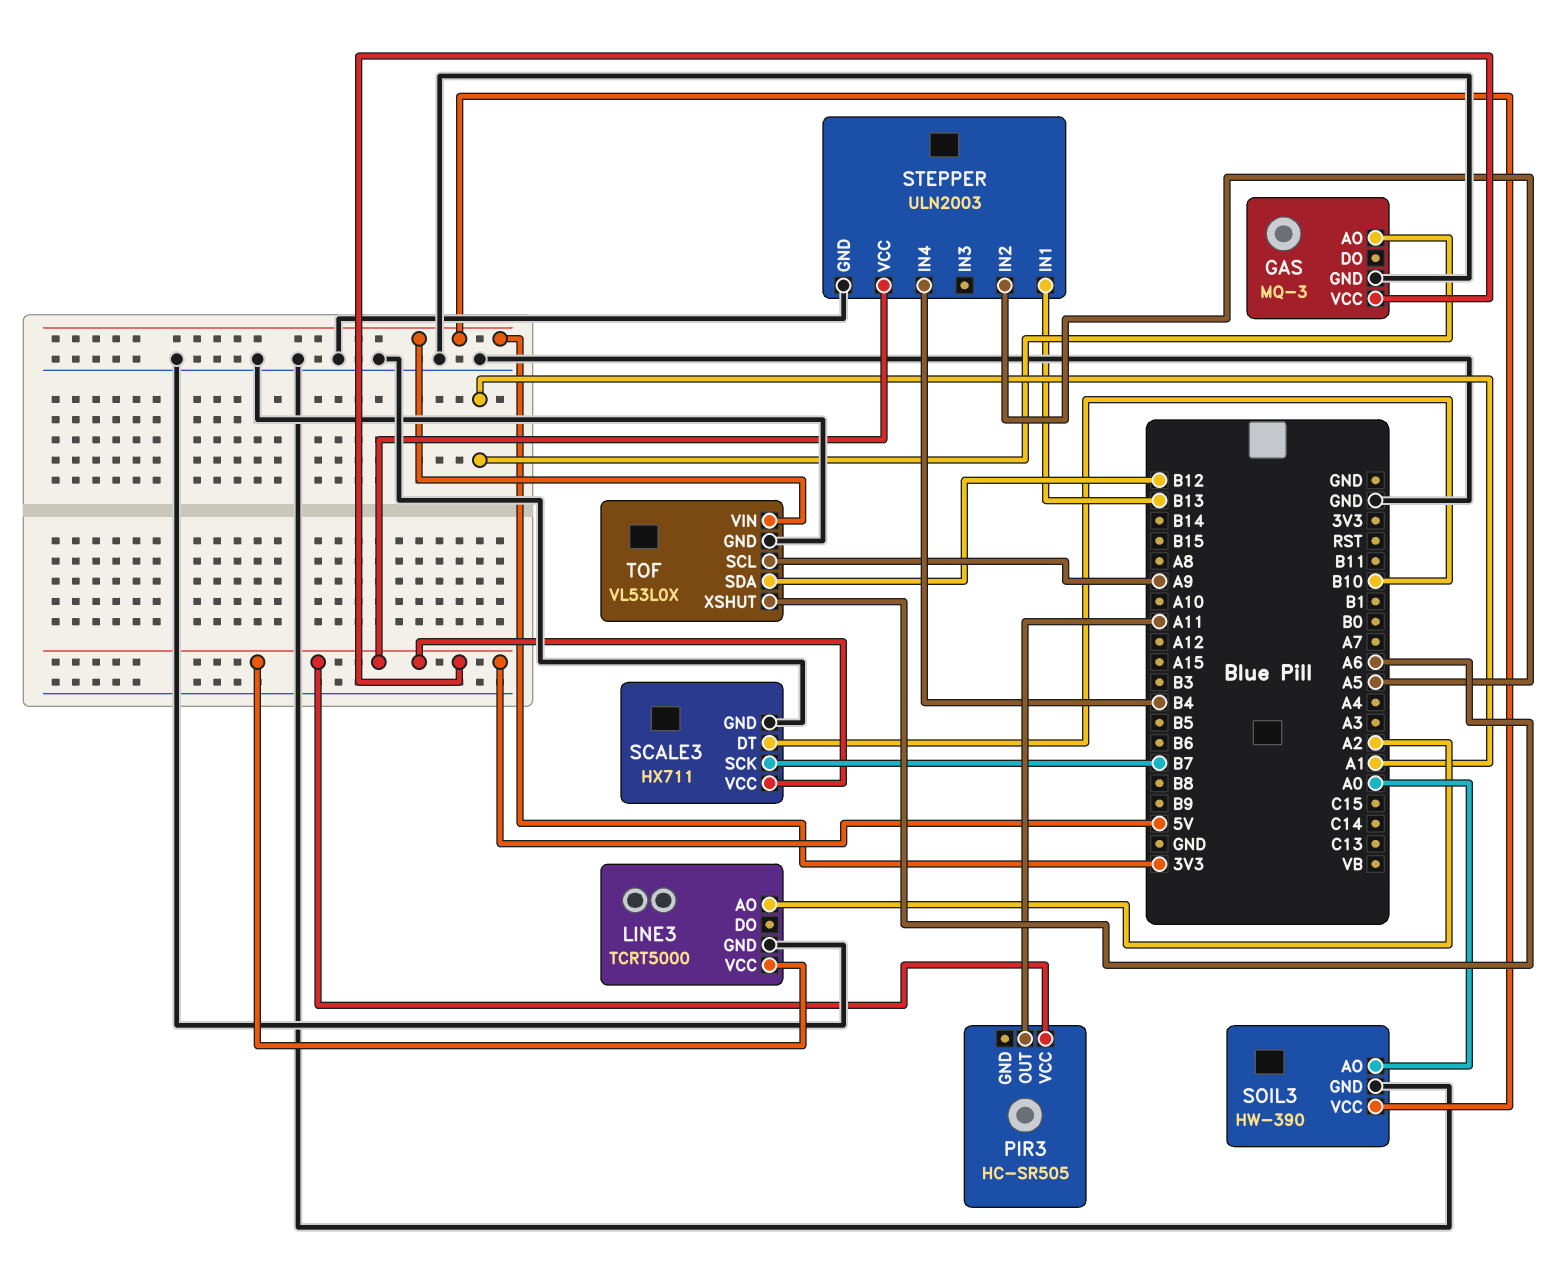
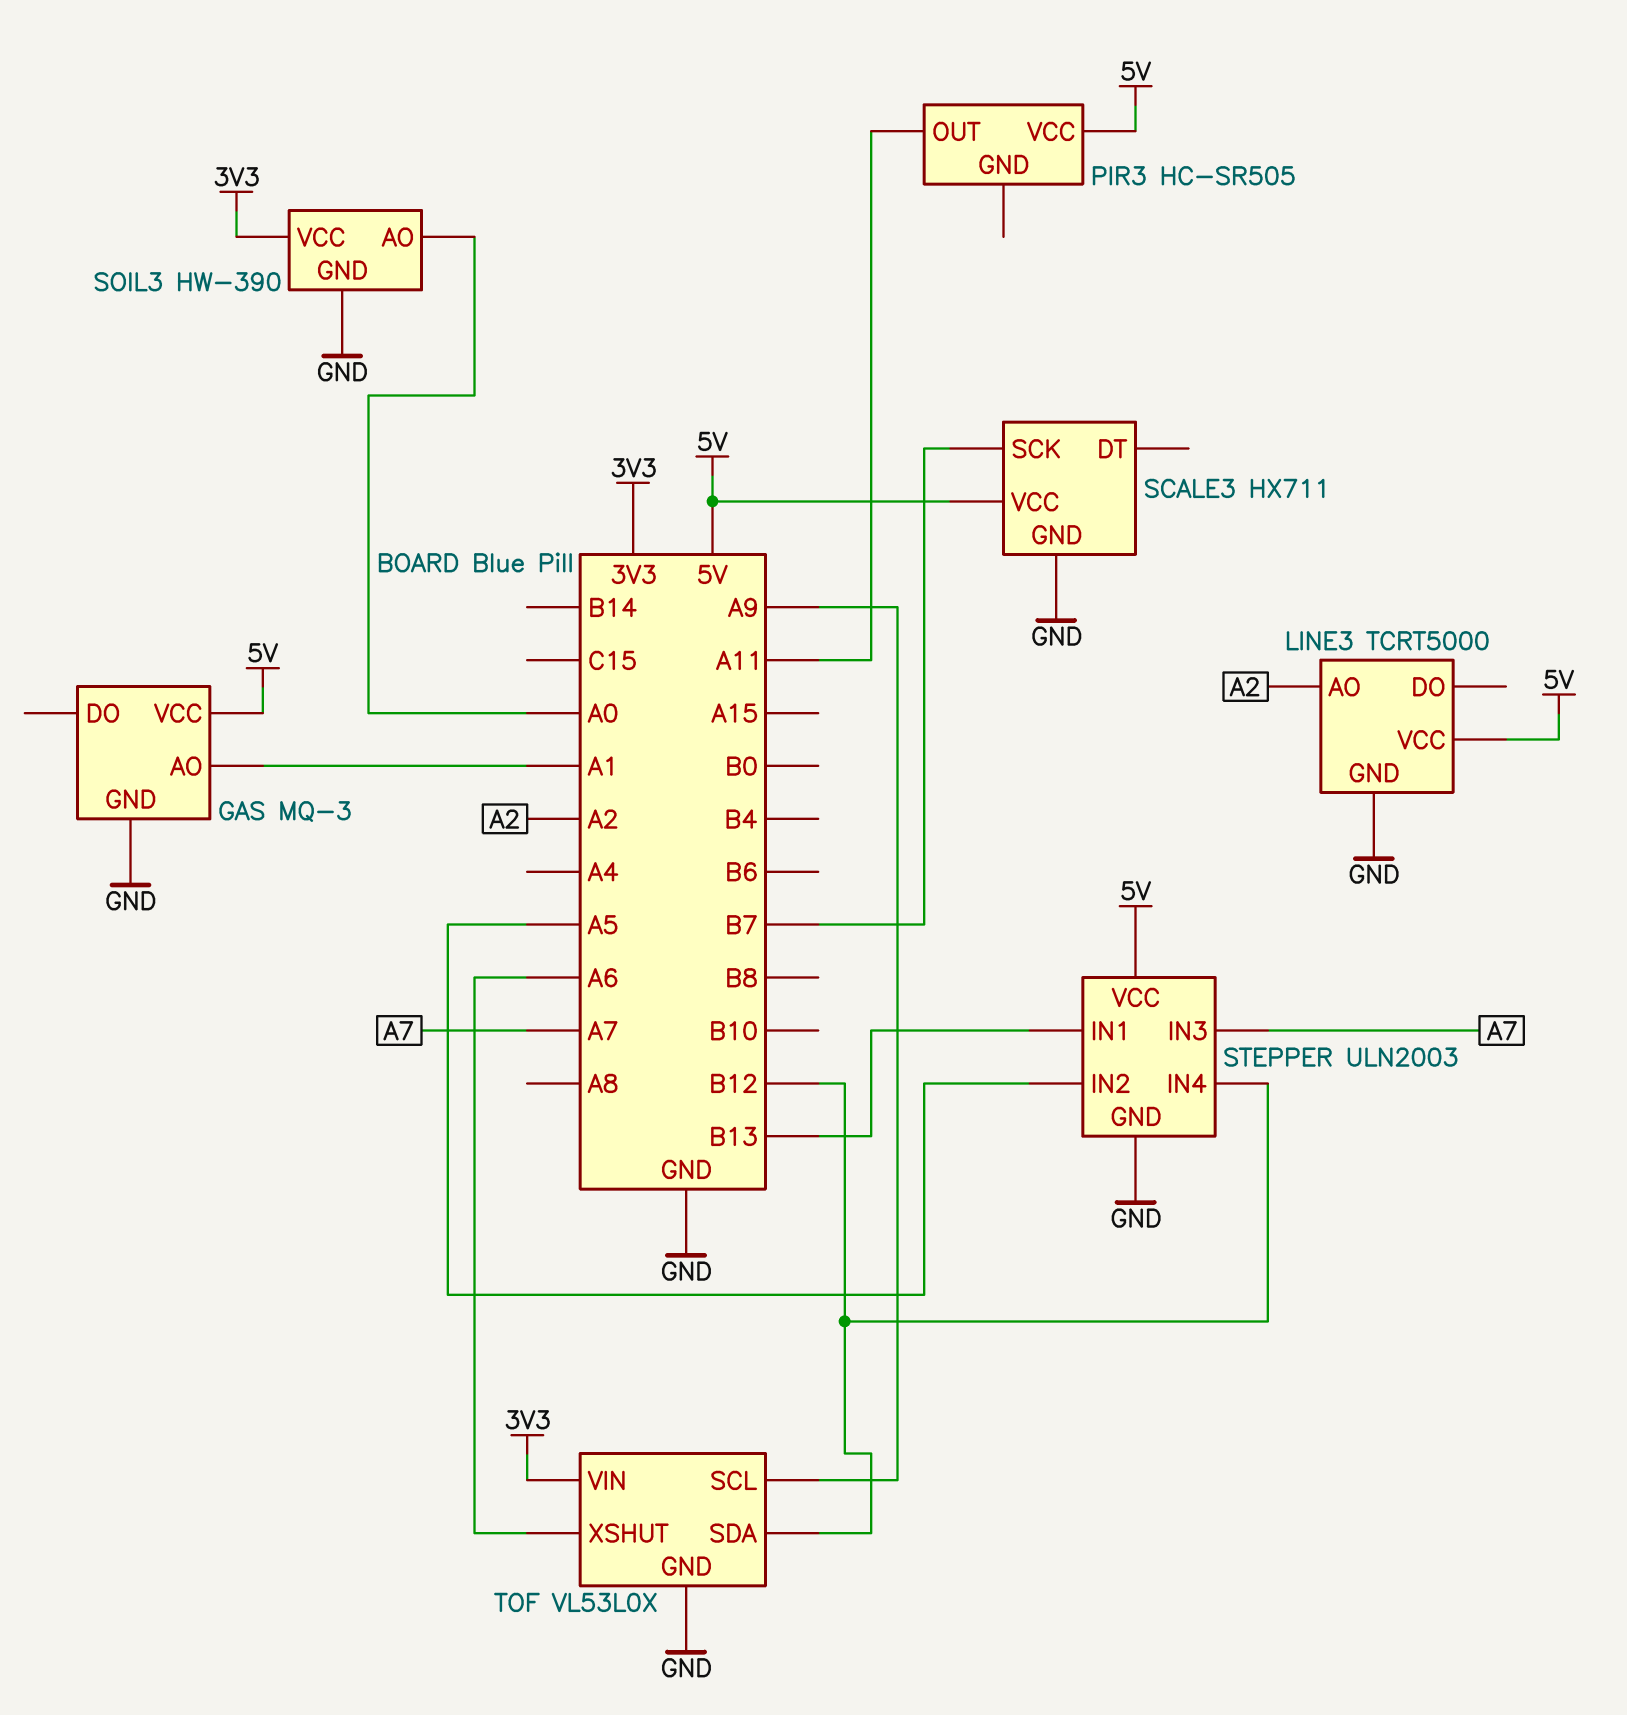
SCALE3 pin DT: B10 -> none
STEPPER pin IN3: none -> A7
STEPPER pin IN4: B4 -> B12

